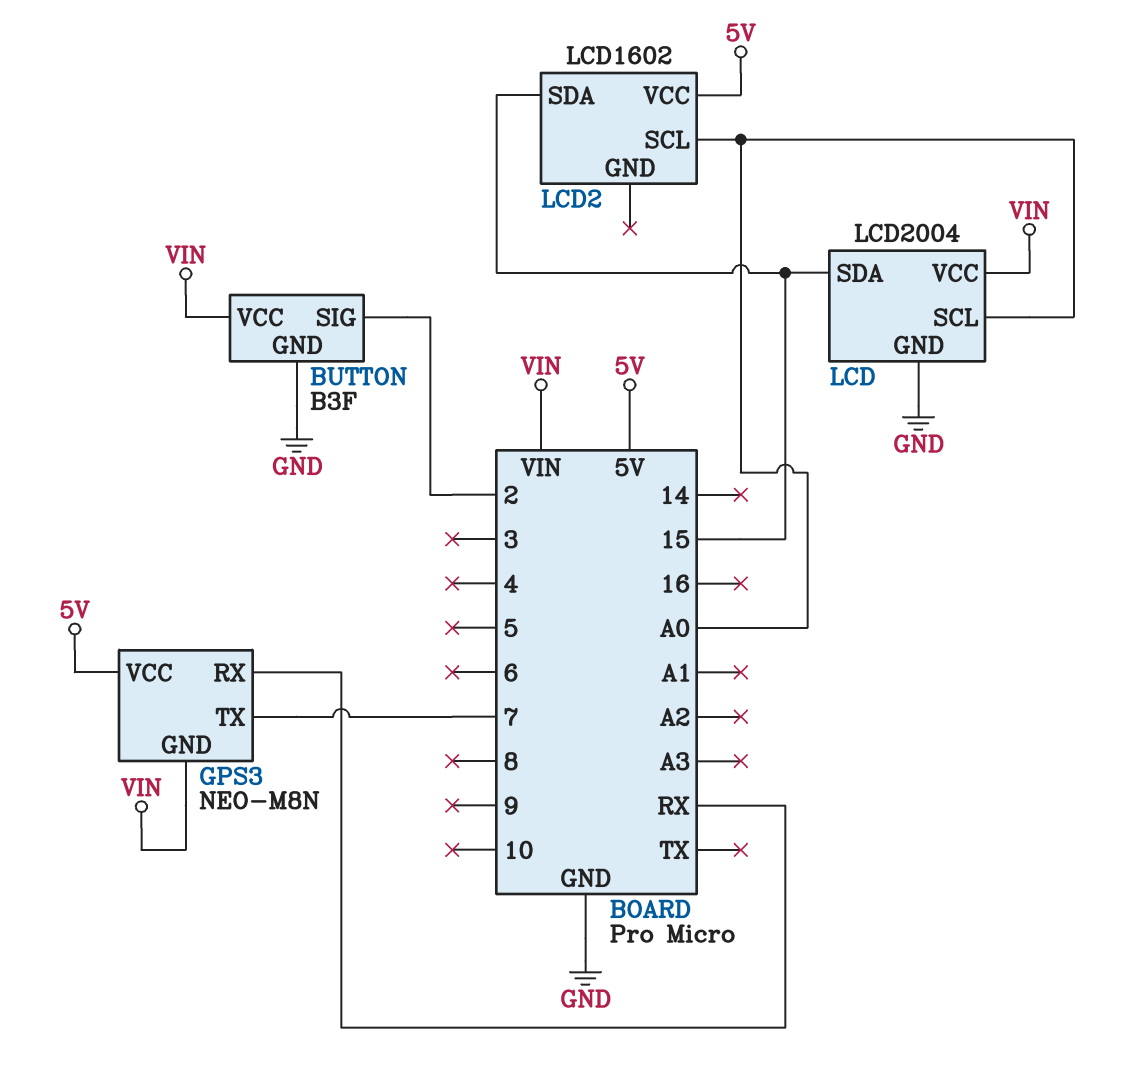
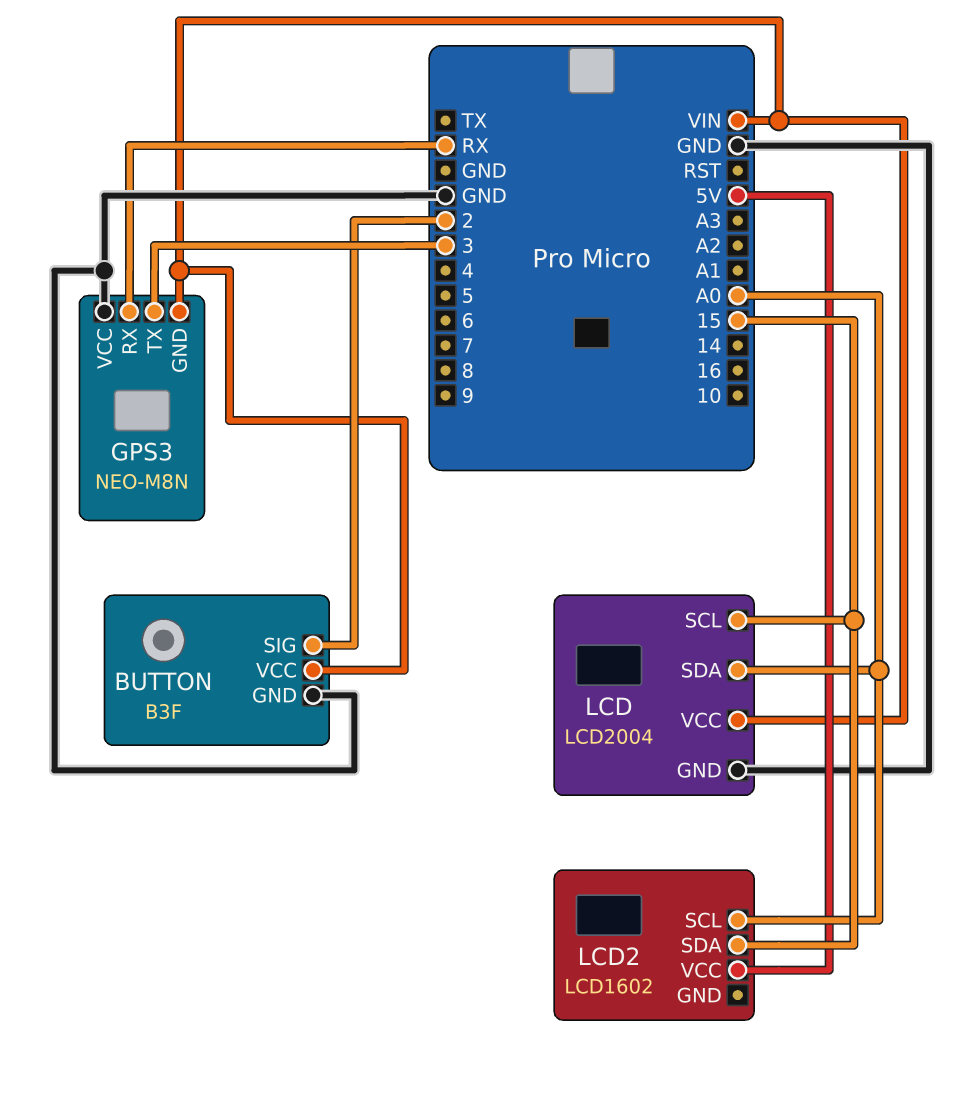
GPS3 pin TX: 7 -> 3
GPS3 pin VCC: 5V -> GND
LCD pin SCL: A0 -> 15
LCD pin SDA: 15 -> A0

